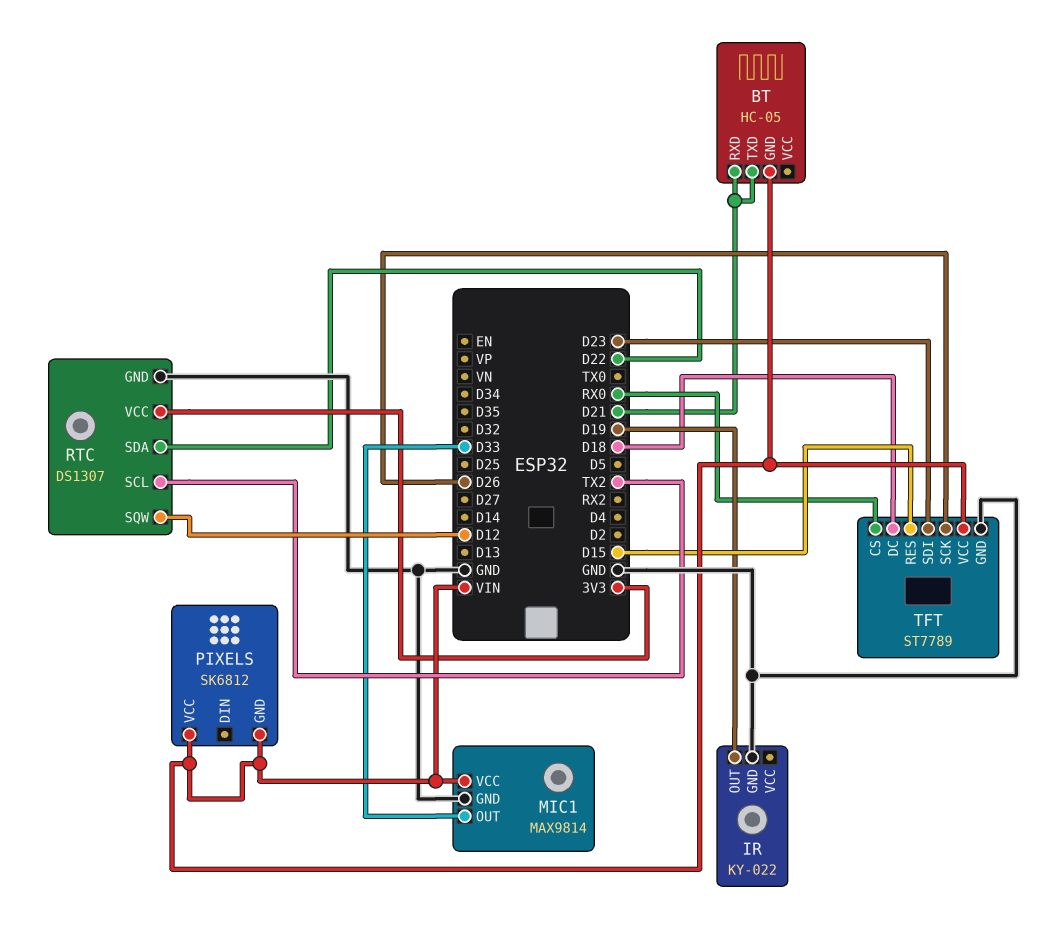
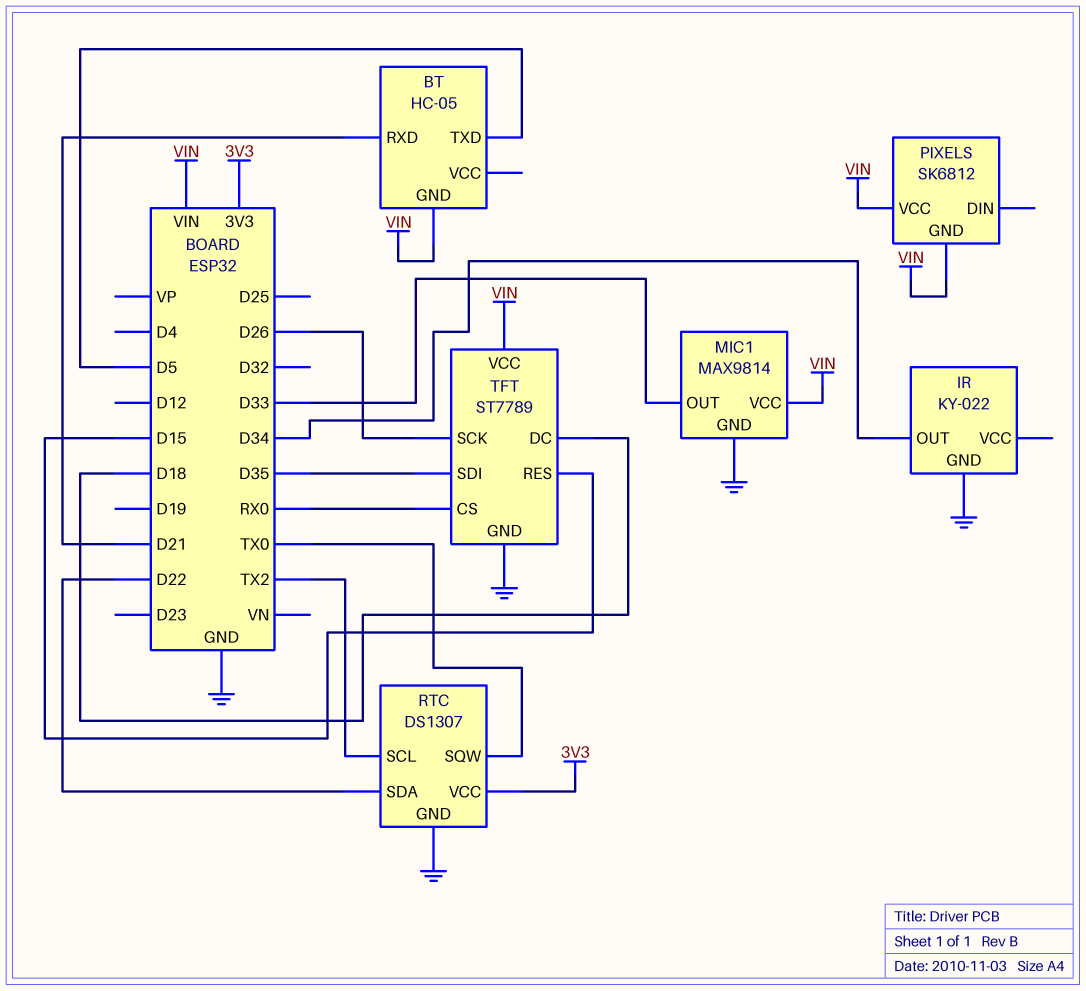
BT pin TXD: D21 -> D5
IR pin OUT: D19 -> D34
RTC pin SQW: D12 -> TX0
TFT pin SDI: D23 -> D35

